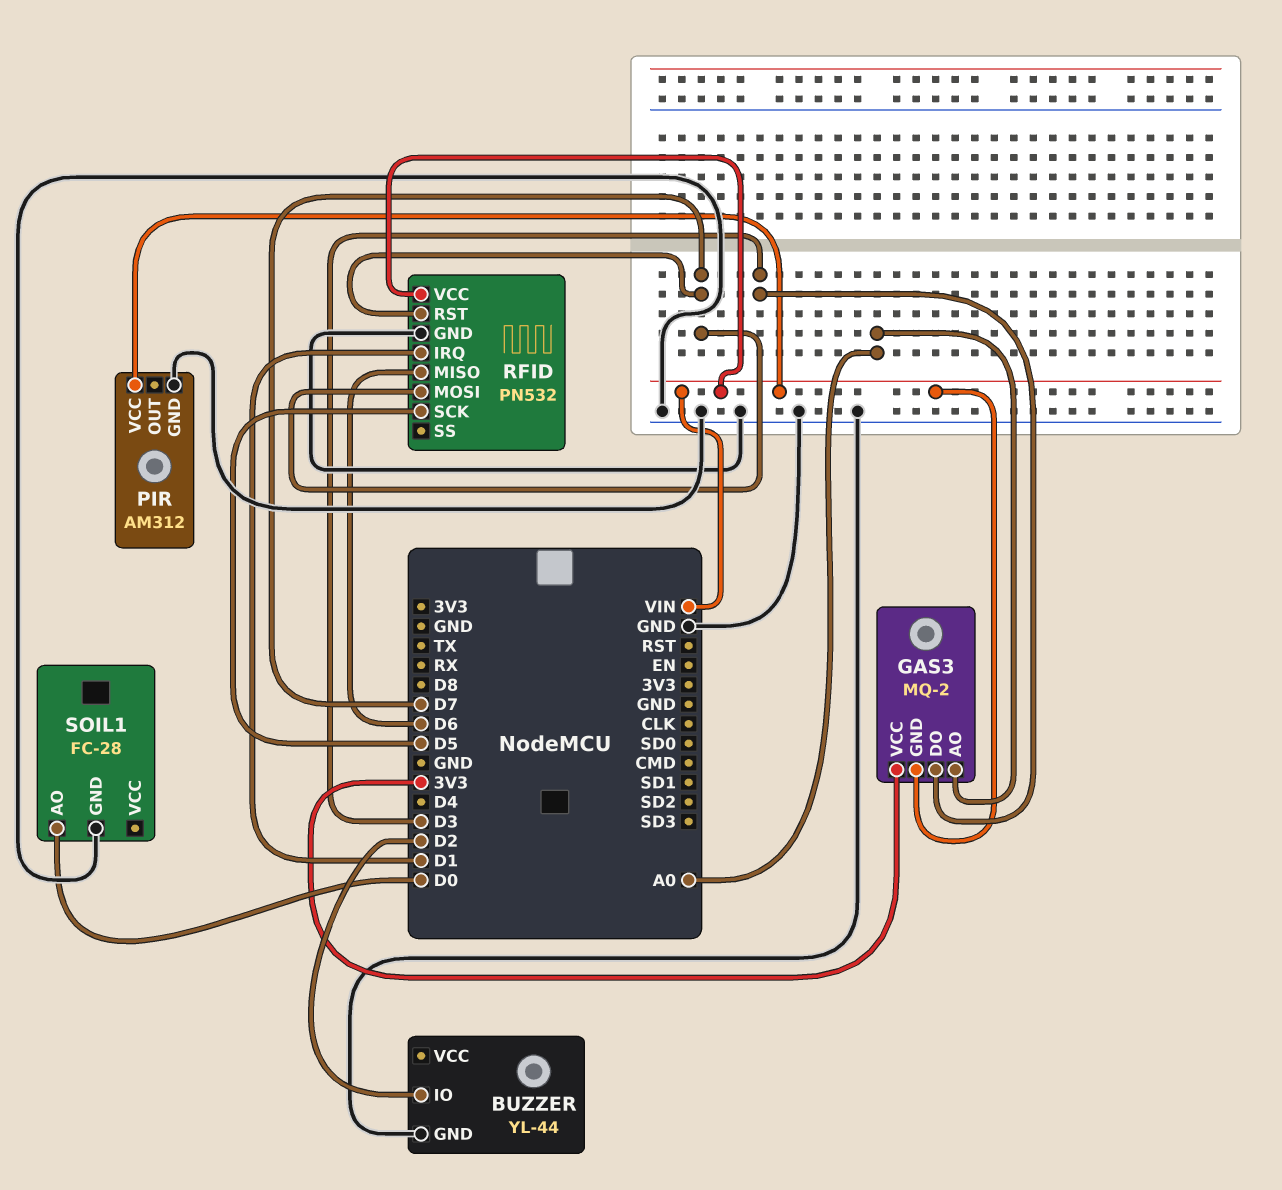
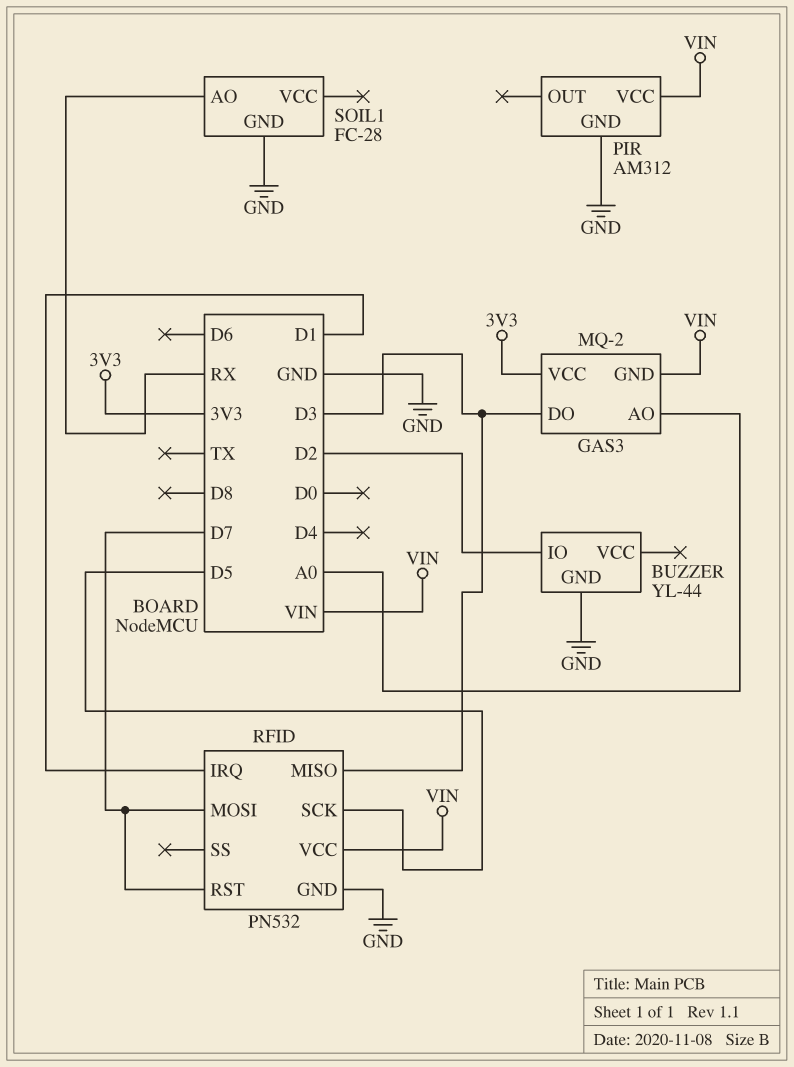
RFID pin MISO: D6 -> D3
SOIL1 pin AO: D0 -> RX

